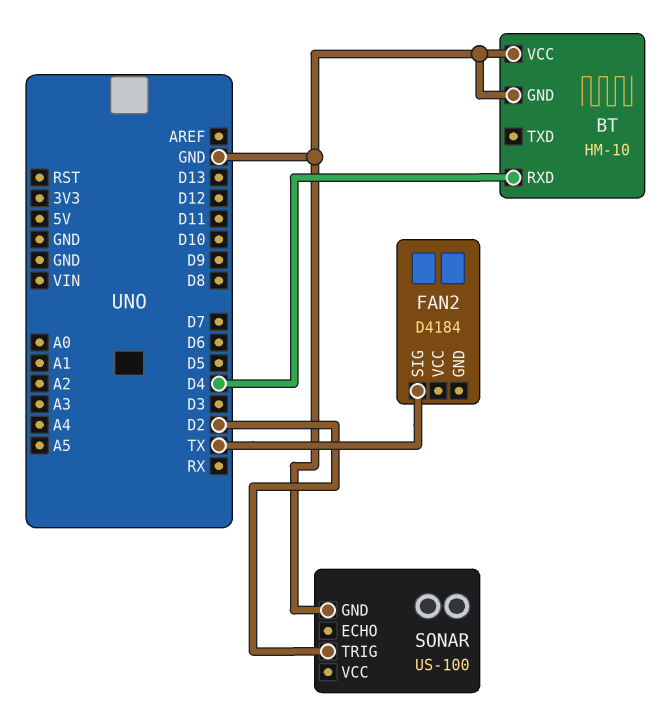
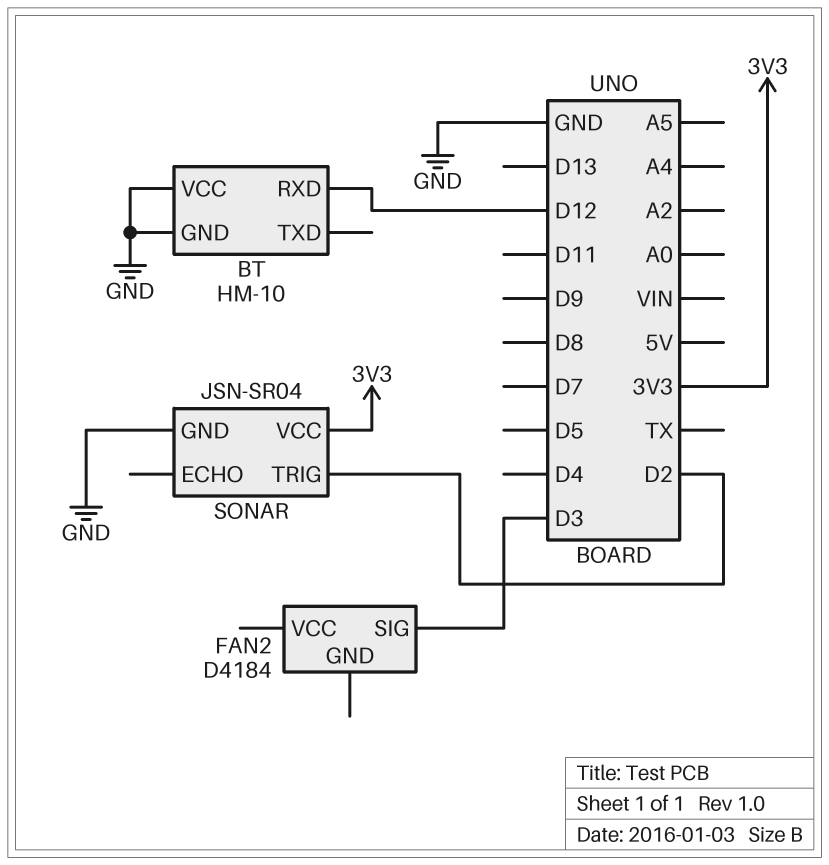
BT pin RXD: D4 -> D12
FAN2 pin SIG: TX -> D3
SONAR: US-100 -> JSN-SR04
SONAR pin VCC: none -> 3V3

